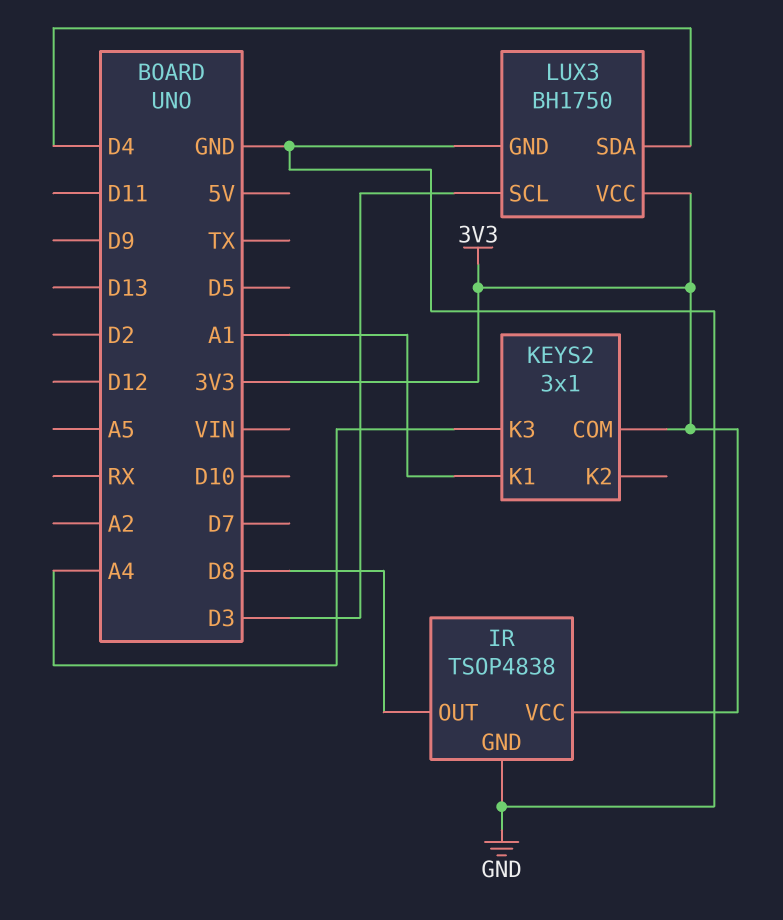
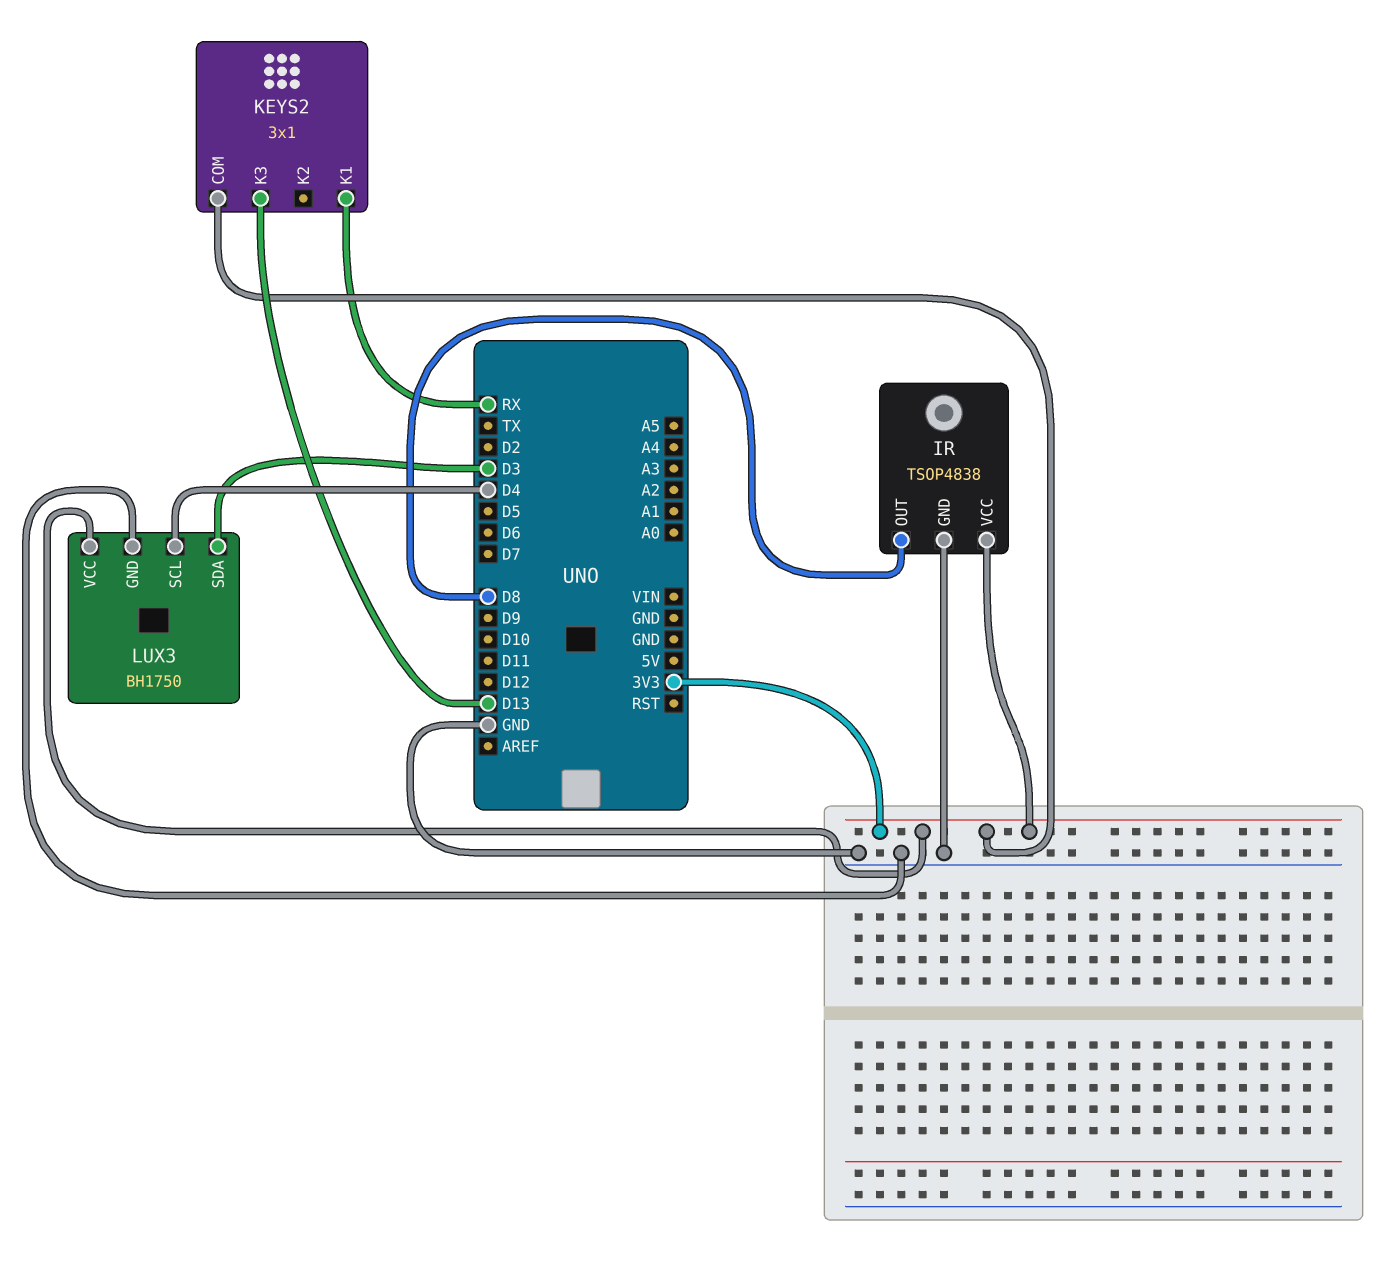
KEYS2 pin K1: A1 -> RX
KEYS2 pin K3: A4 -> D13
LUX3 pin SCL: D3 -> D4
LUX3 pin SDA: D4 -> D3

